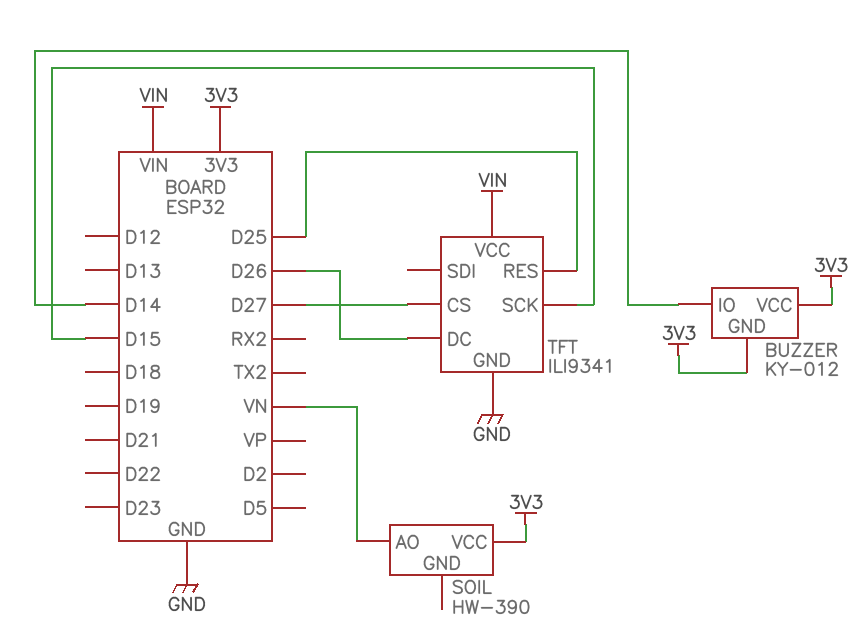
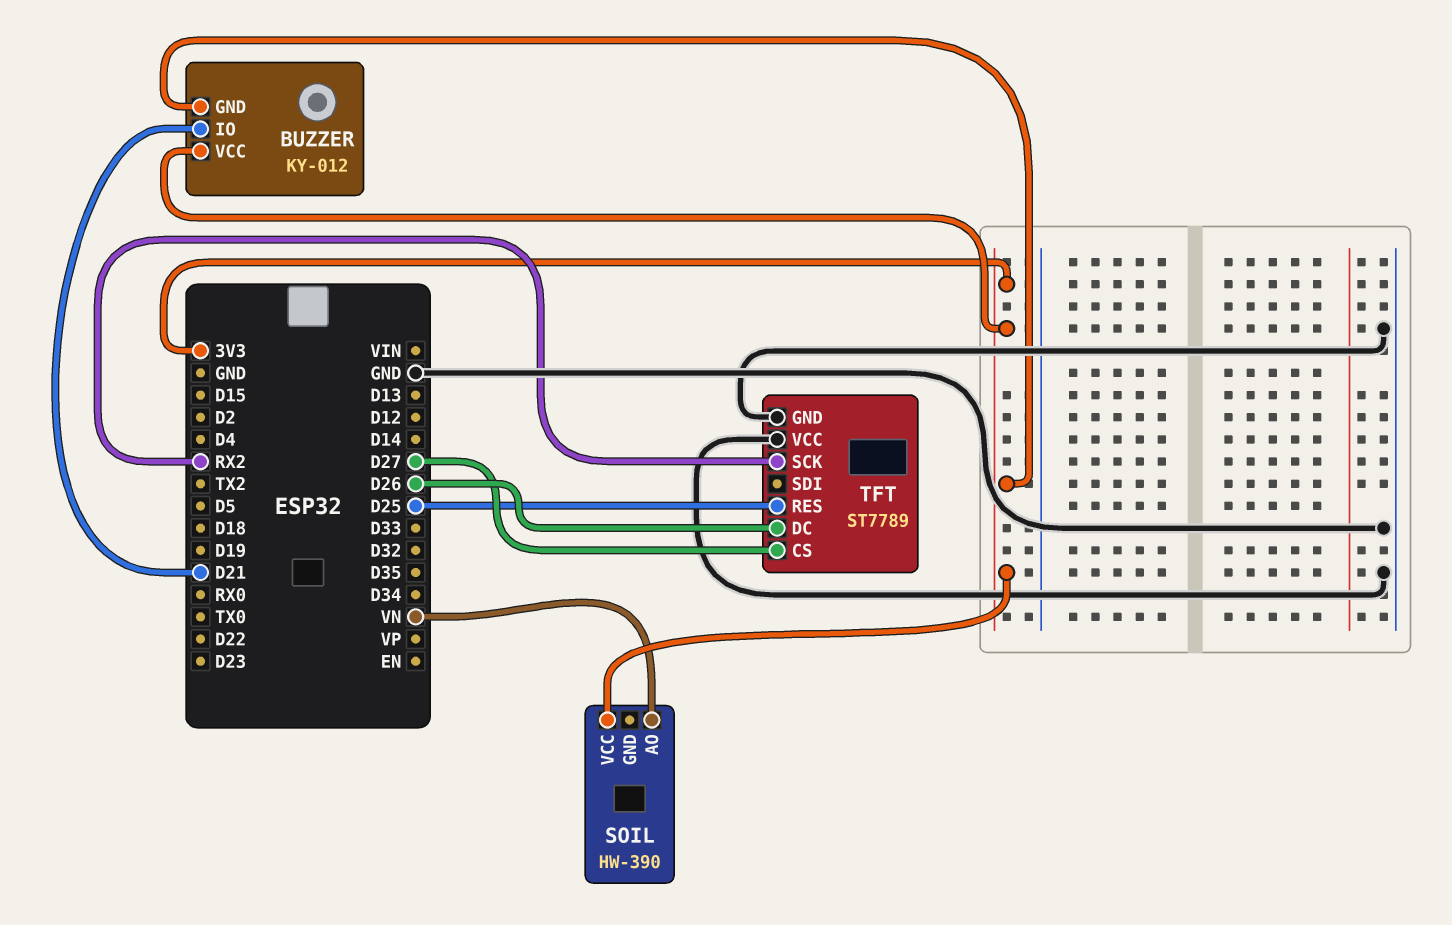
BUZZER pin IO: D14 -> D21
TFT: ILI9341 -> ST7789
TFT pin SCK: D15 -> RX2
TFT pin VCC: VIN -> GND

